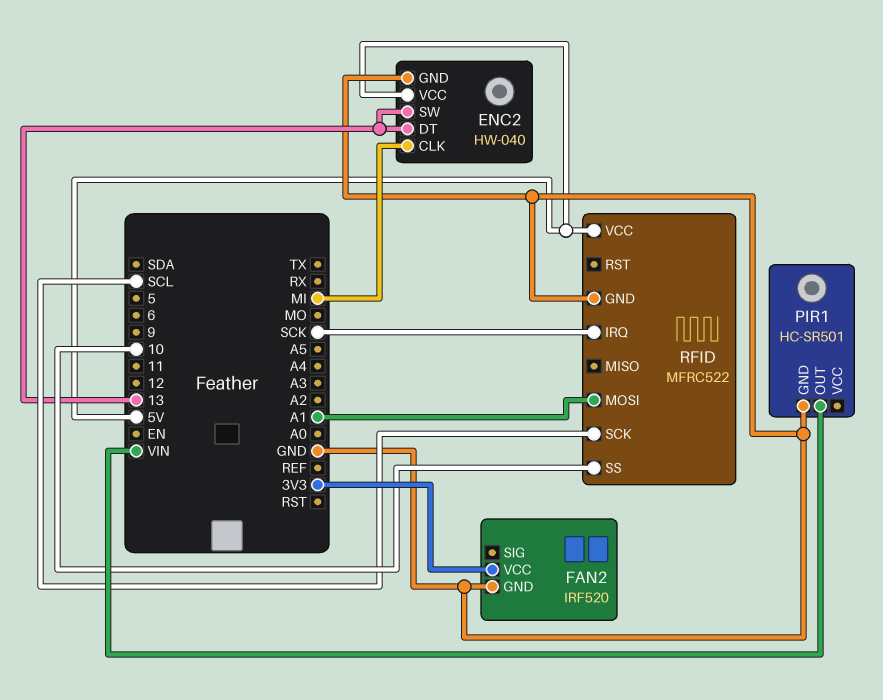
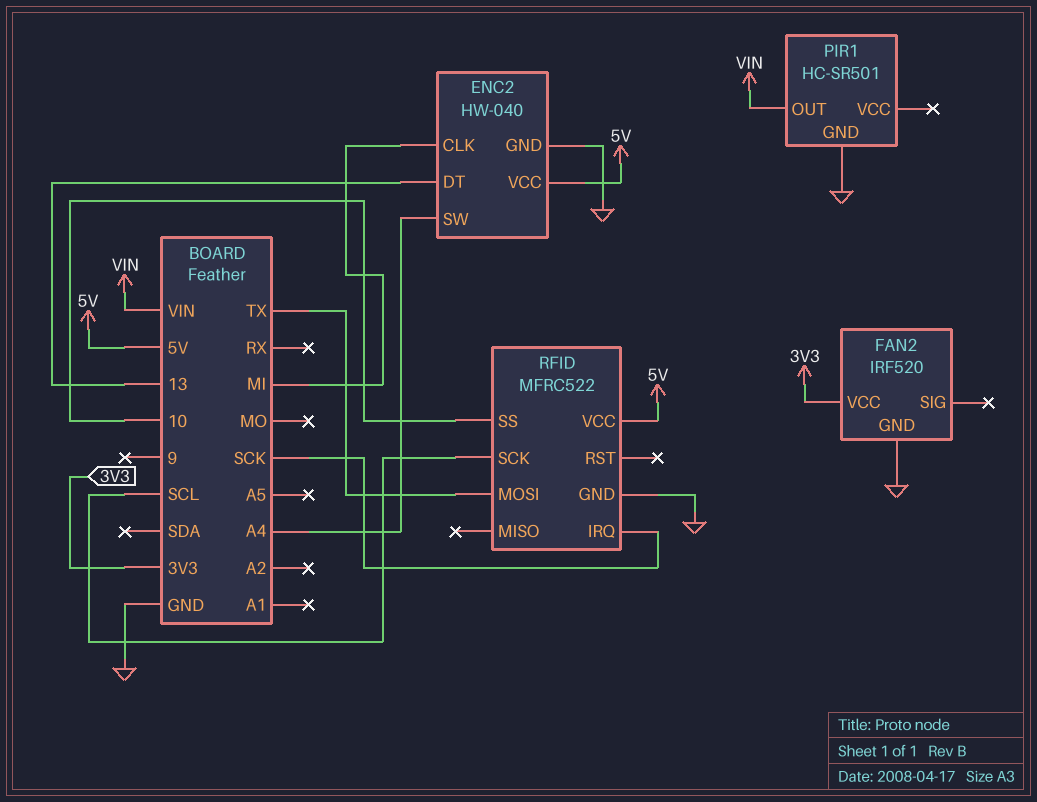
ENC2 pin SW: 13 -> A4
RFID pin MOSI: A1 -> TX

